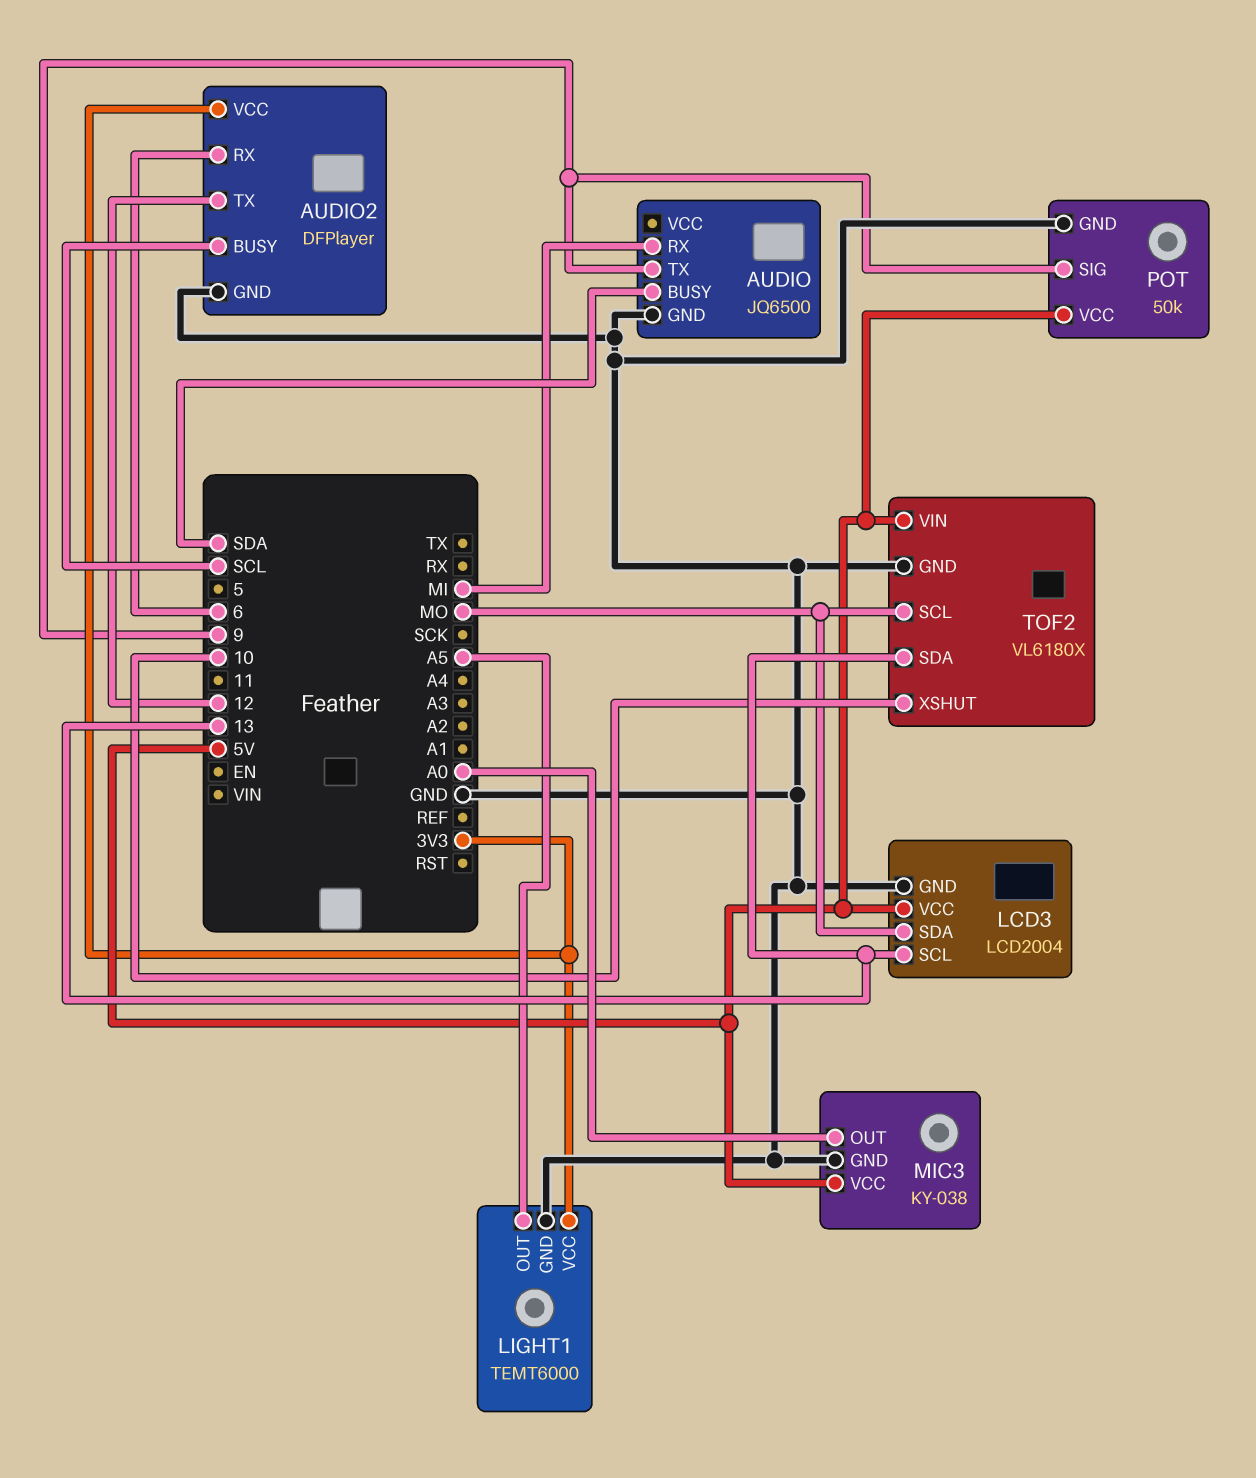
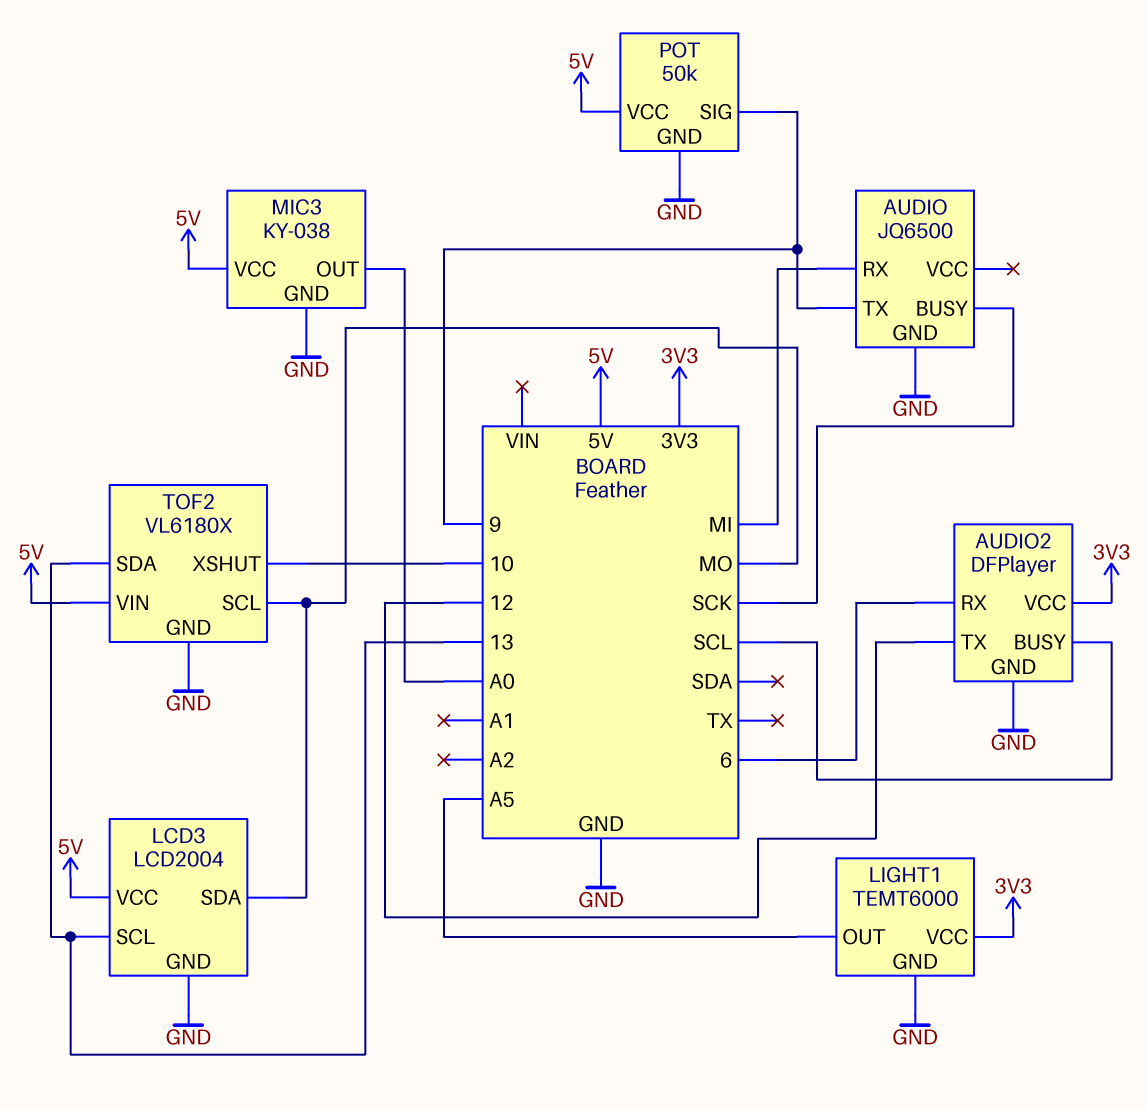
AUDIO pin BUSY: SDA -> SCK

